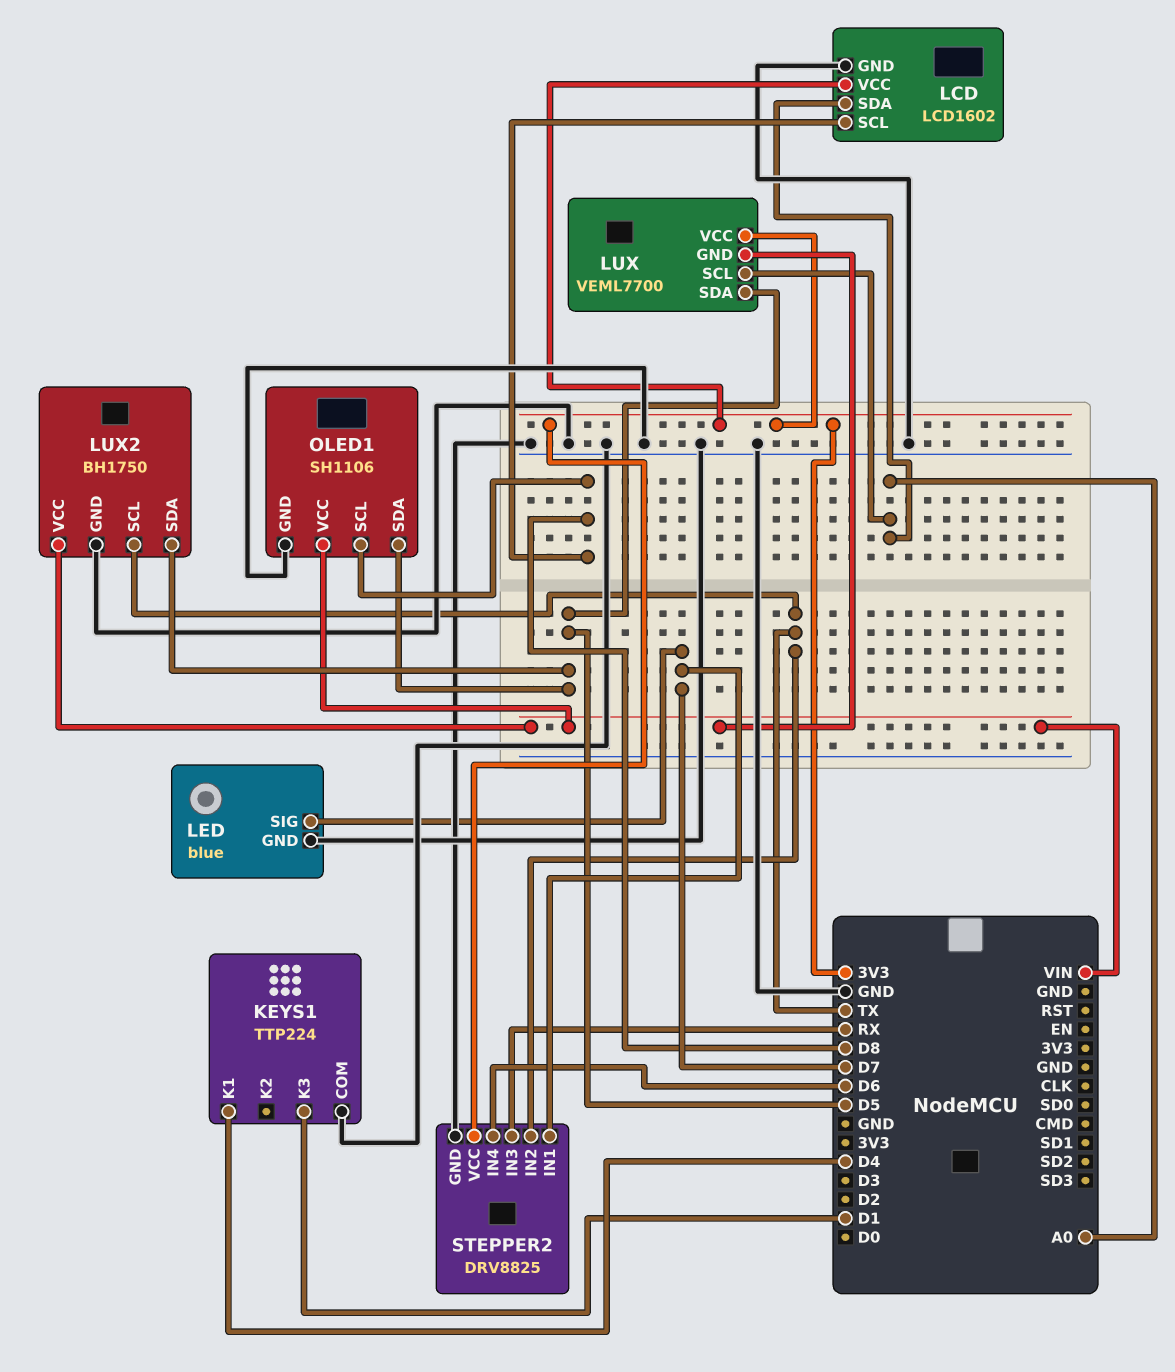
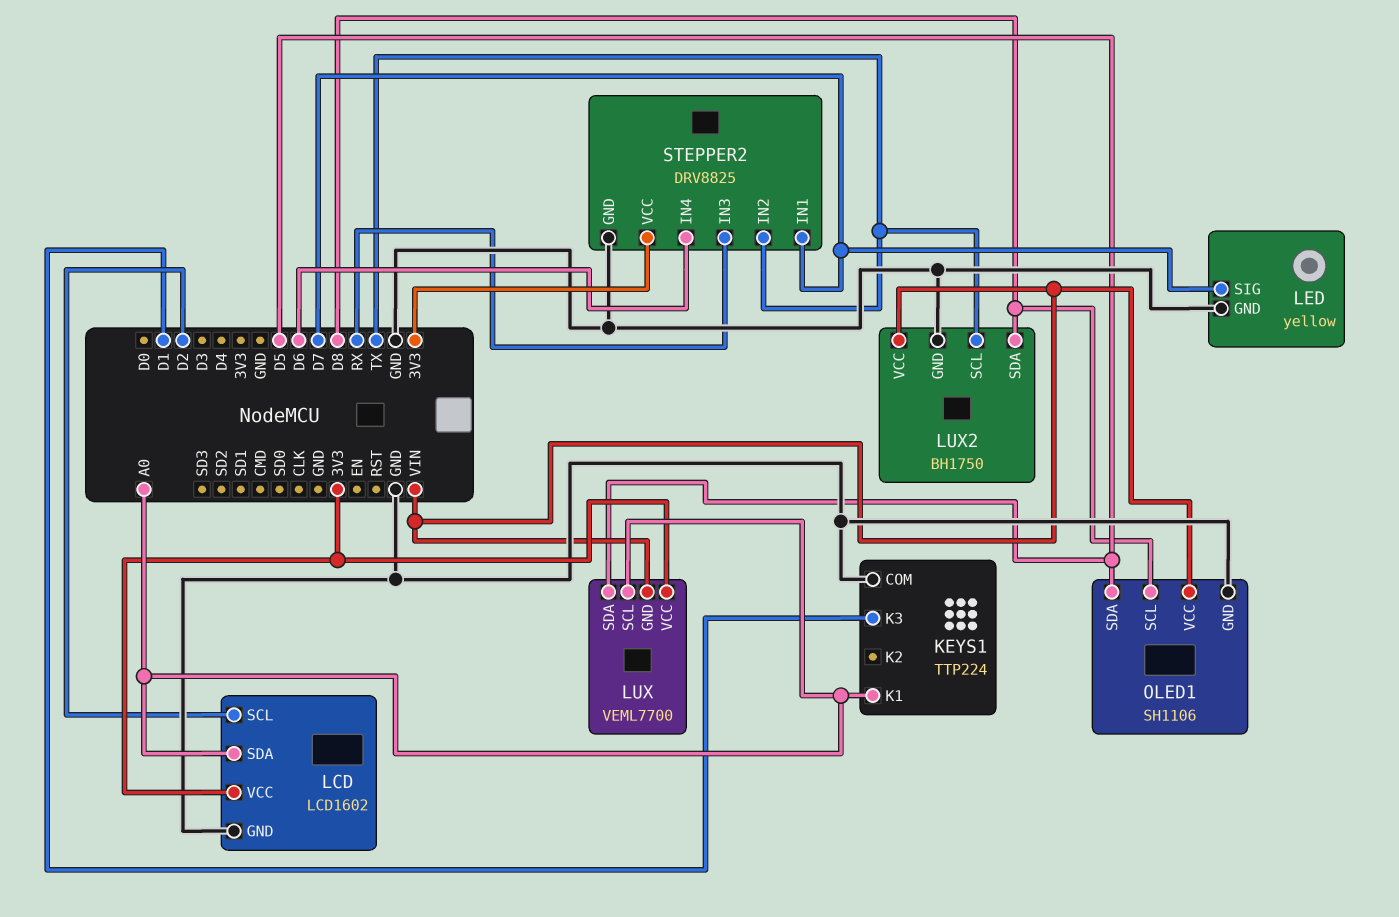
KEYS1 pin K1: D4 -> A0
LCD pin SCL: D8 -> D2
LED: blue -> yellow
LUX2 pin SDA: D5 -> D8

